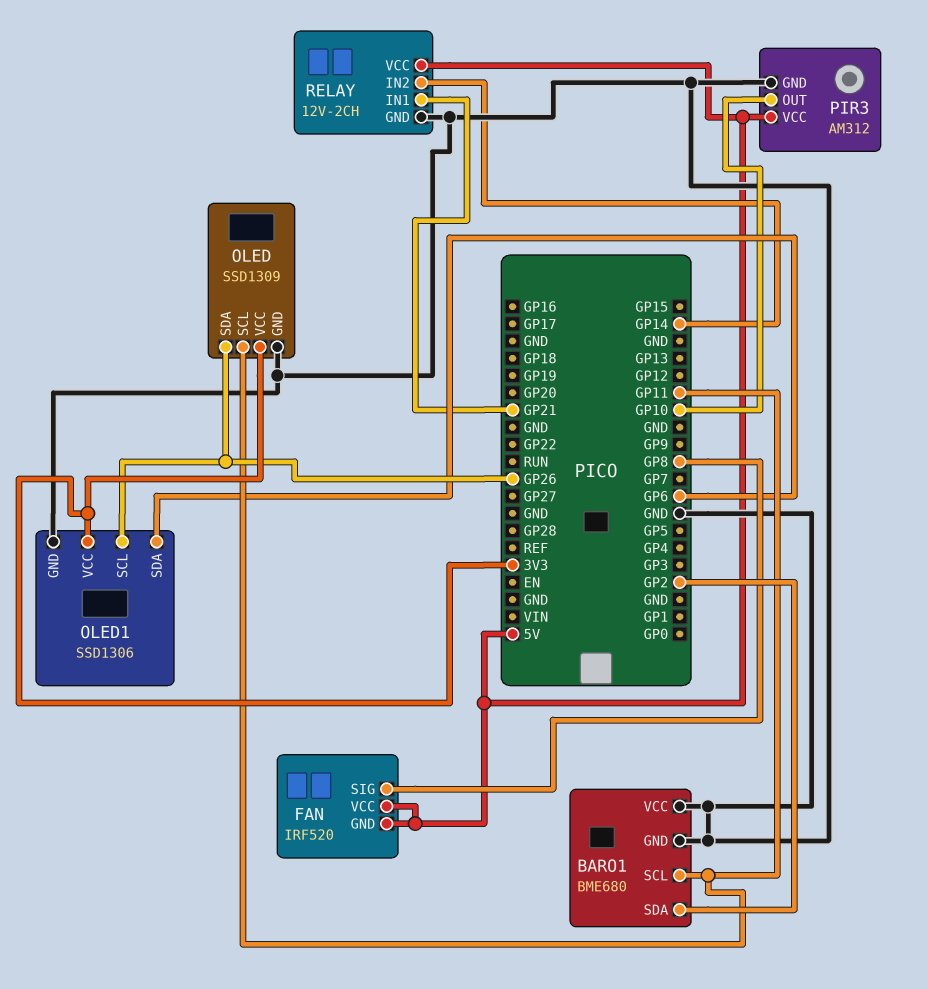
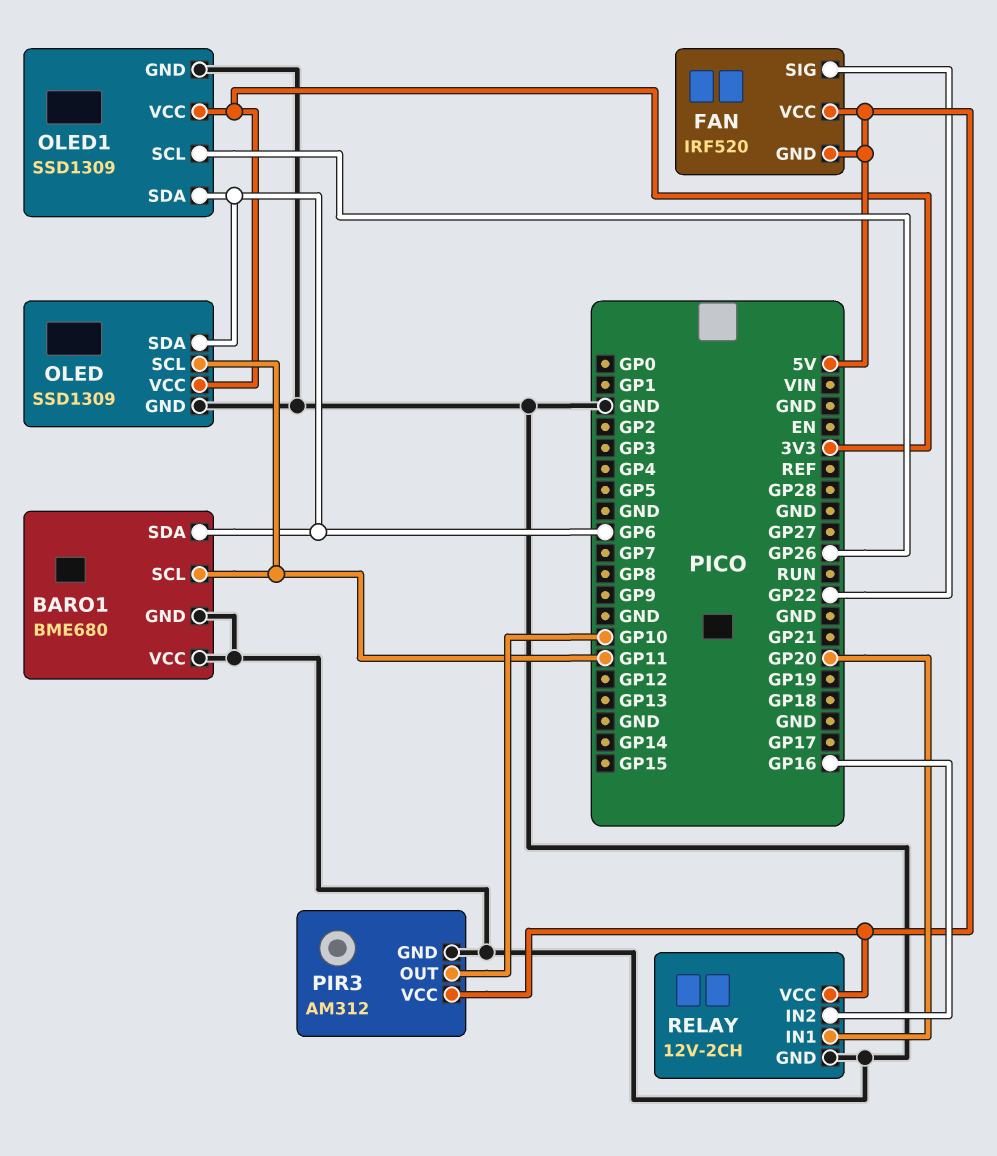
BARO1 pin SDA: GP2 -> GP6
FAN pin SIG: GP8 -> GP22
OLED pin SDA: GP26 -> GP6
OLED1: SSD1306 -> SSD1309
RELAY pin IN1: GP21 -> GP20
RELAY pin IN2: GP14 -> GP16

